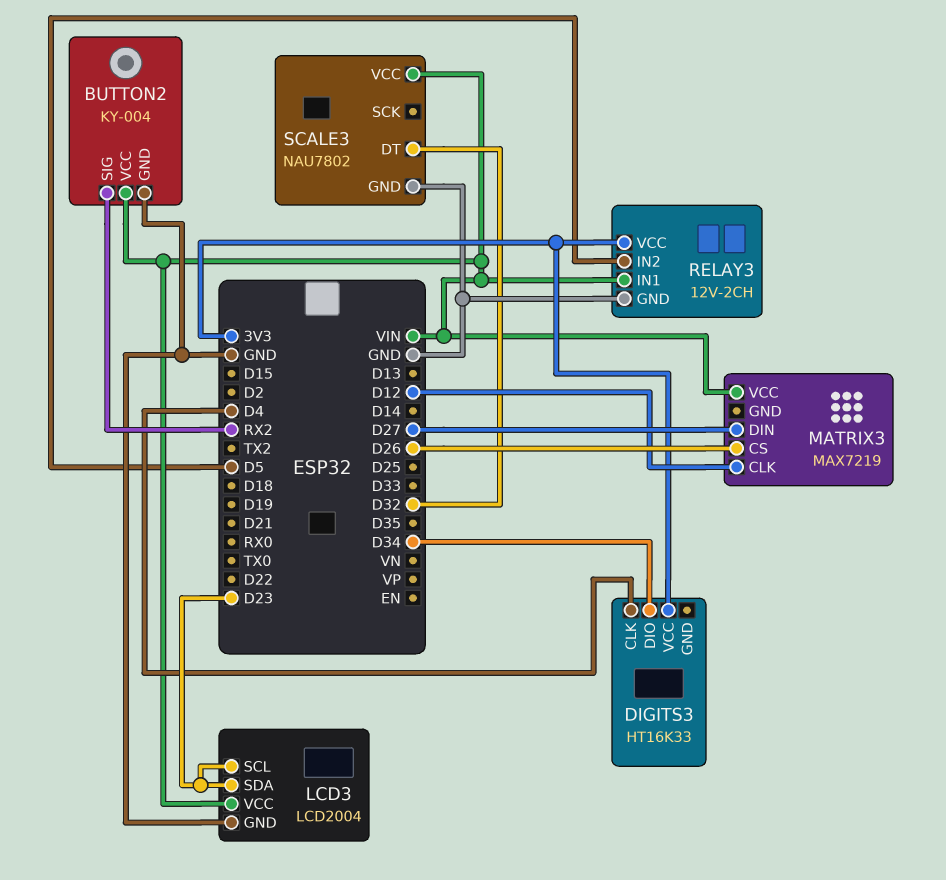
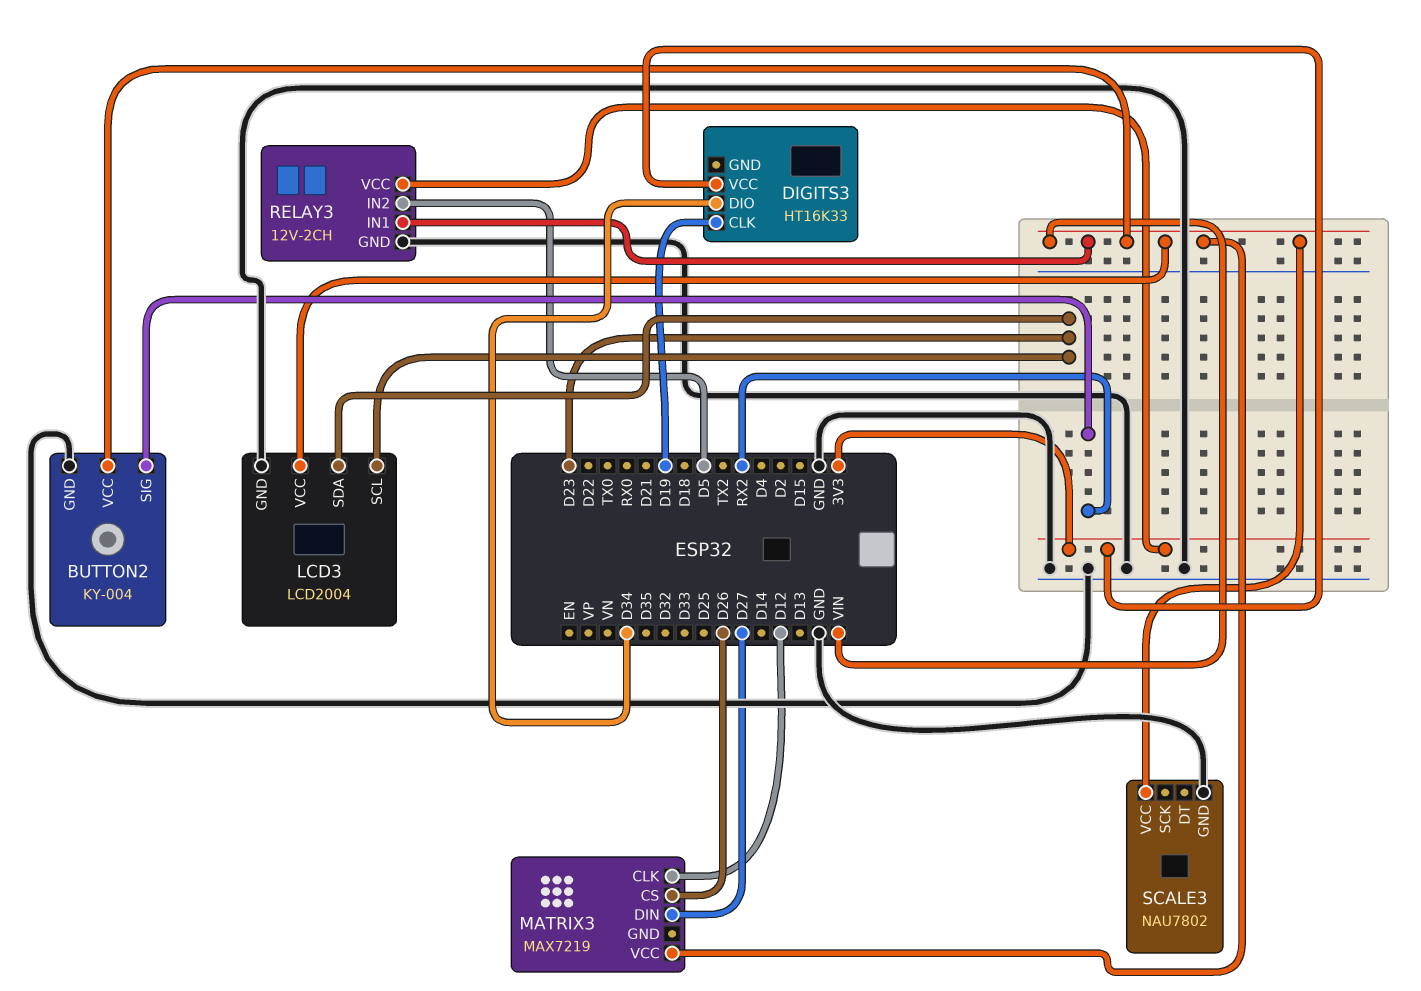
DIGITS3 pin CLK: D4 -> D19
SCALE3 pin DT: D32 -> none

